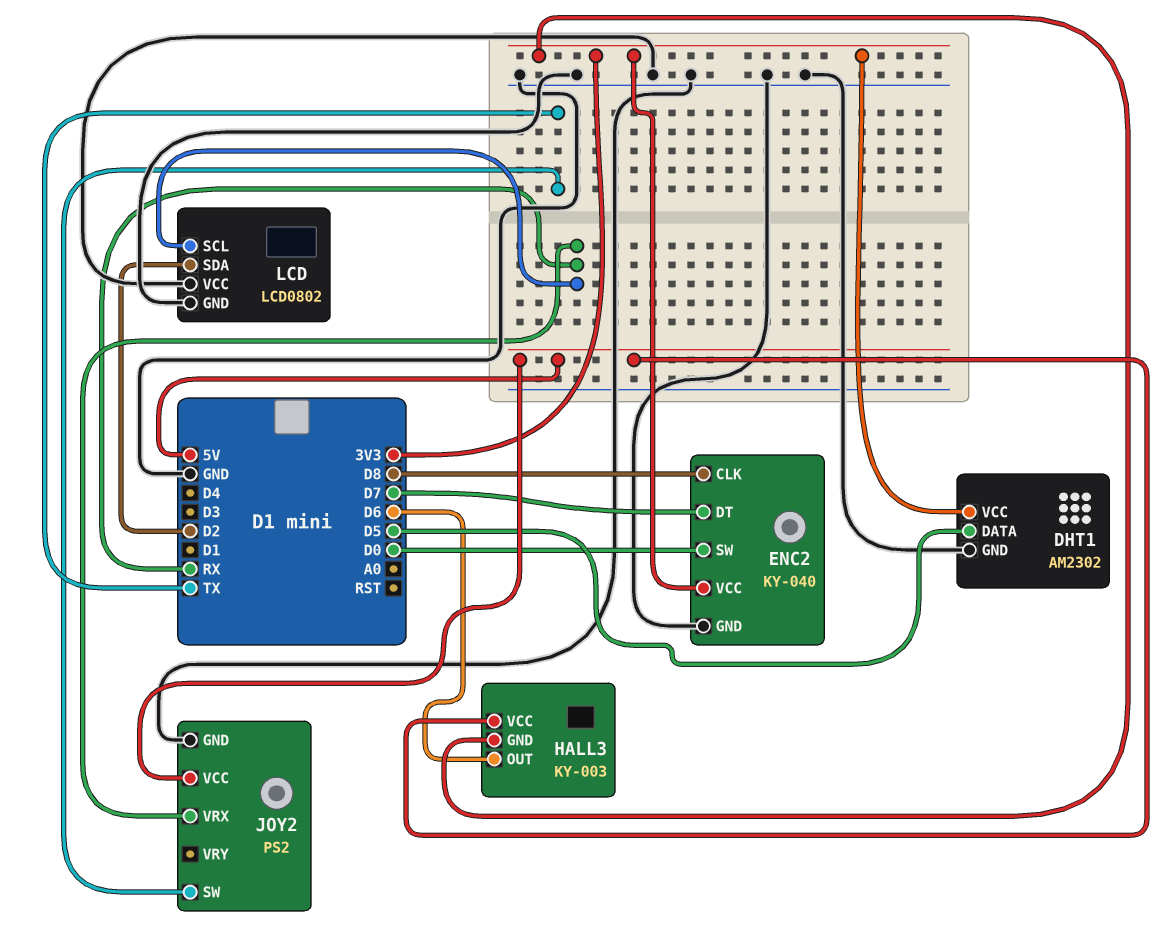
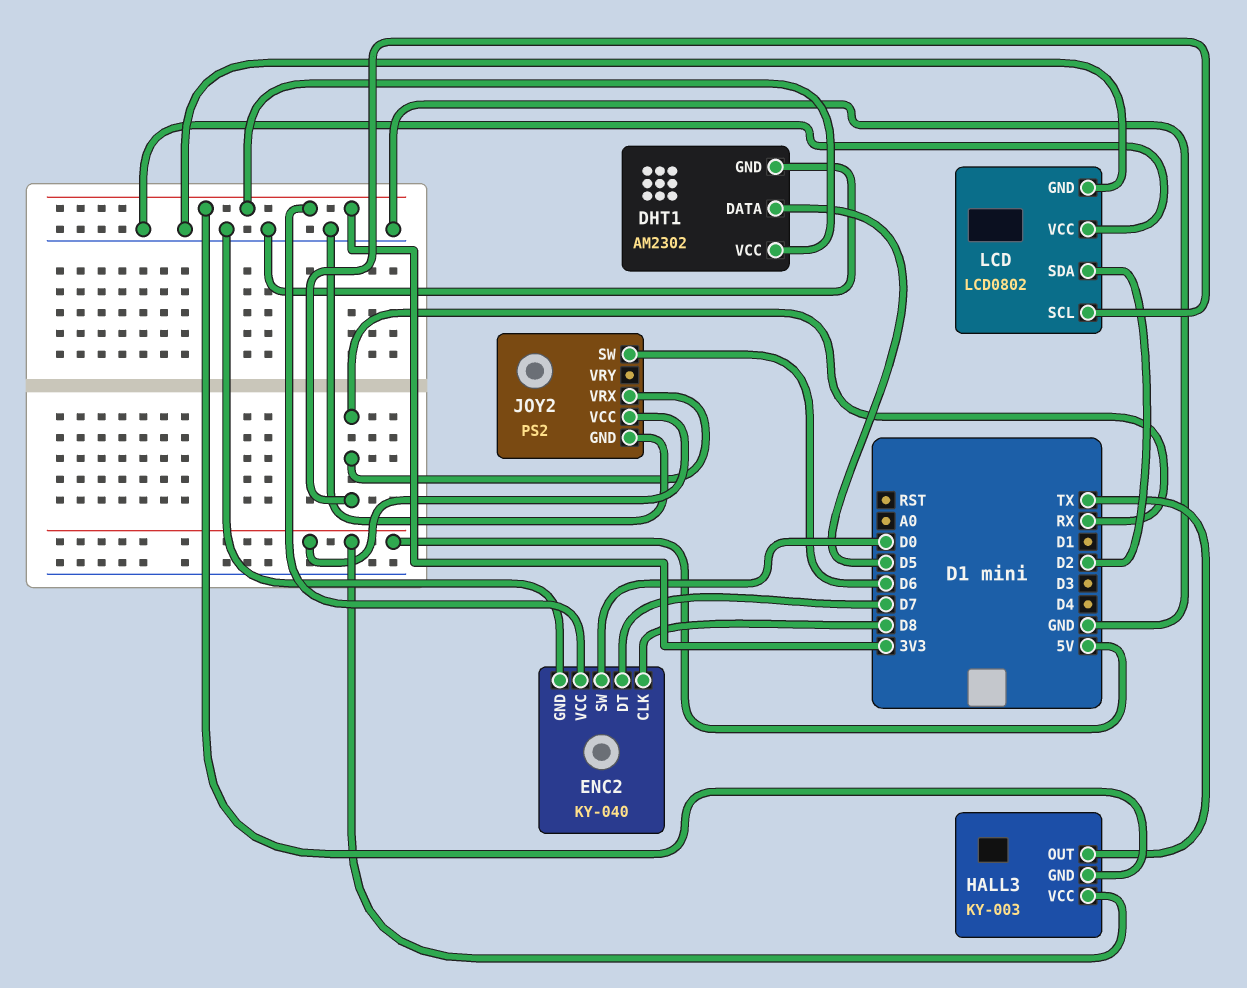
HALL3 pin OUT: D6 -> TX
JOY2 pin SW: TX -> D6

